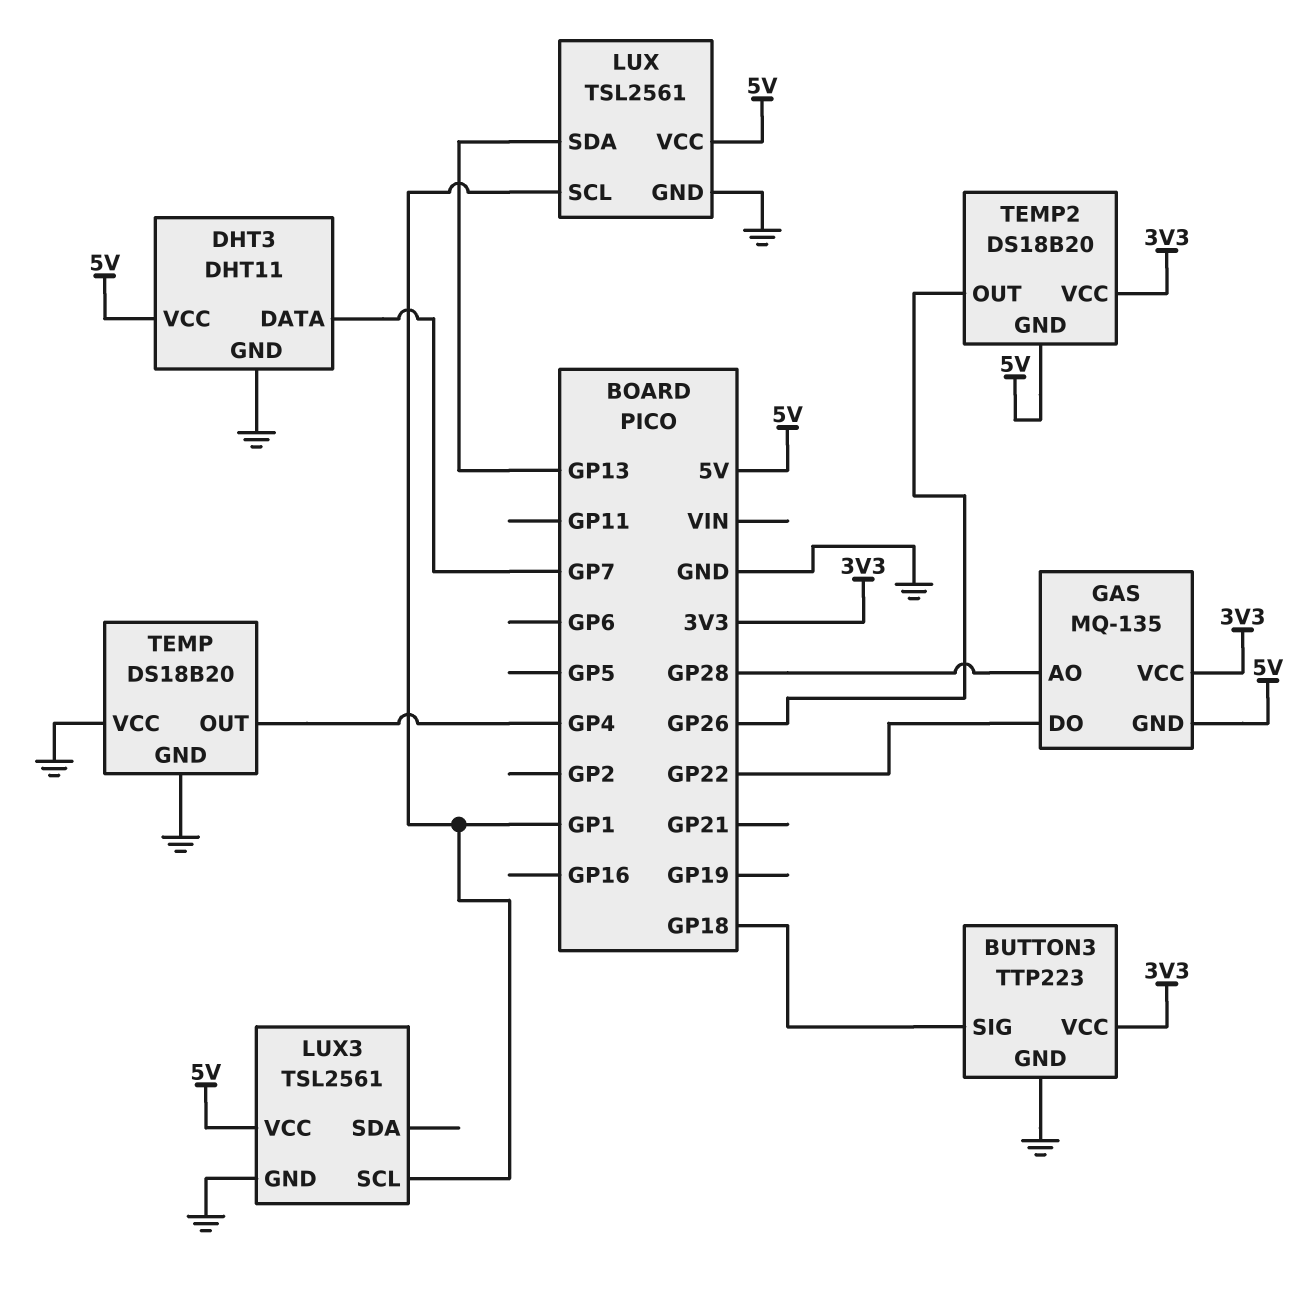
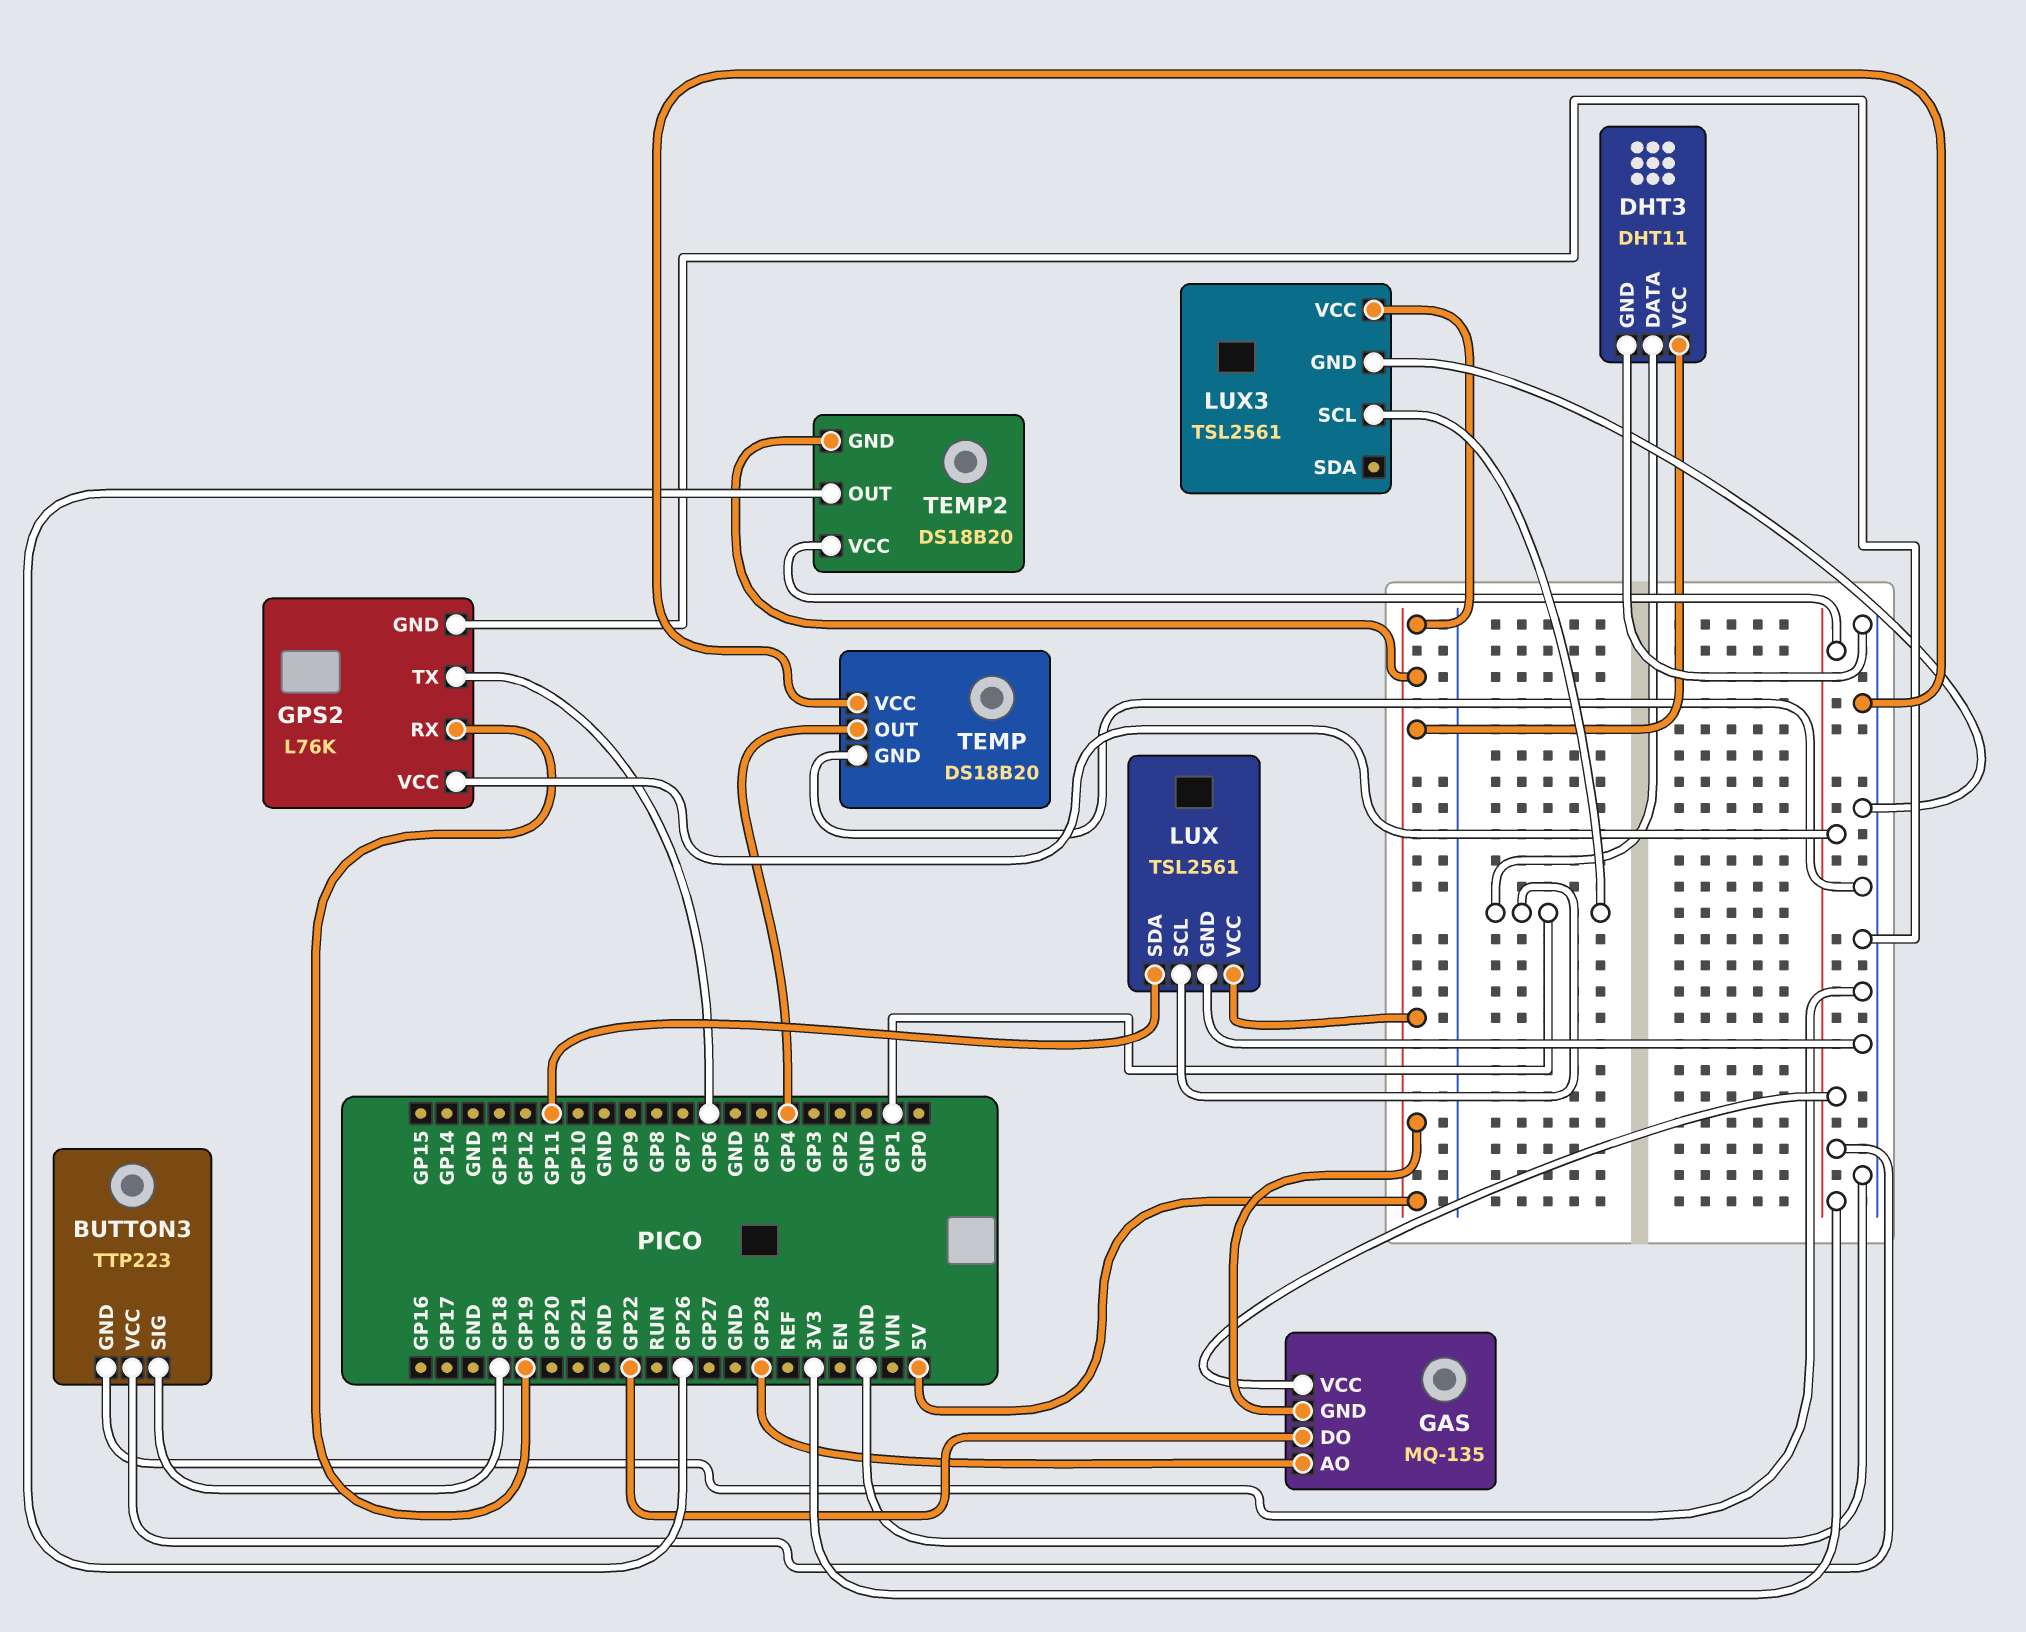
DHT3 pin DATA: GP7 -> GP1
GPS2: none -> L76K
GPS2 pin GND: none -> GND
GPS2 pin RX: none -> GP19
GPS2 pin TX: none -> GP6
GPS2 pin VCC: none -> 3V3
LUX pin SDA: GP13 -> GP11

